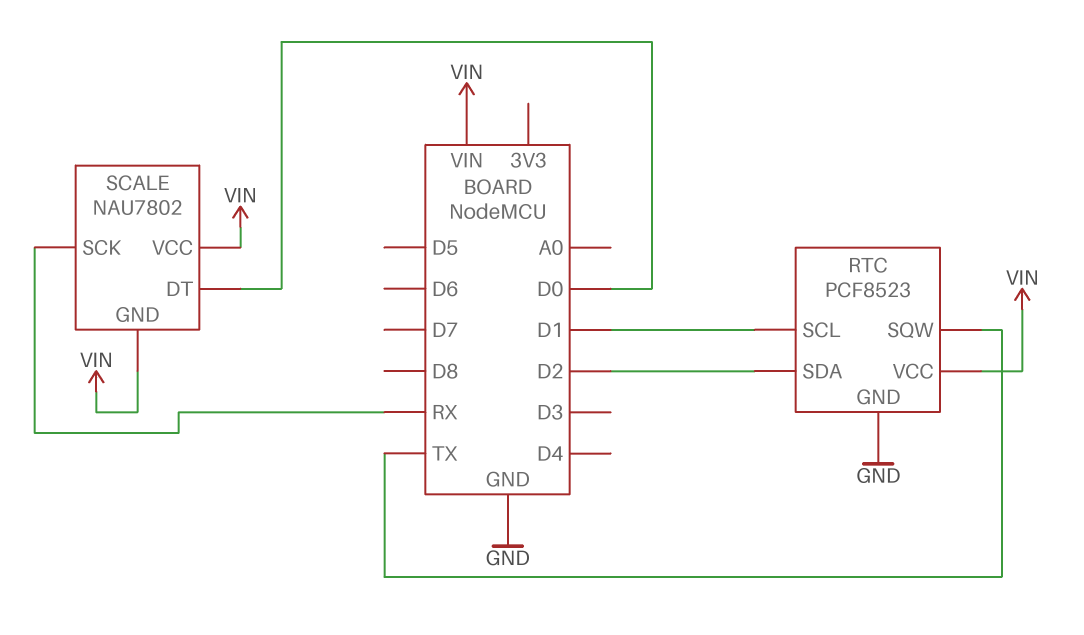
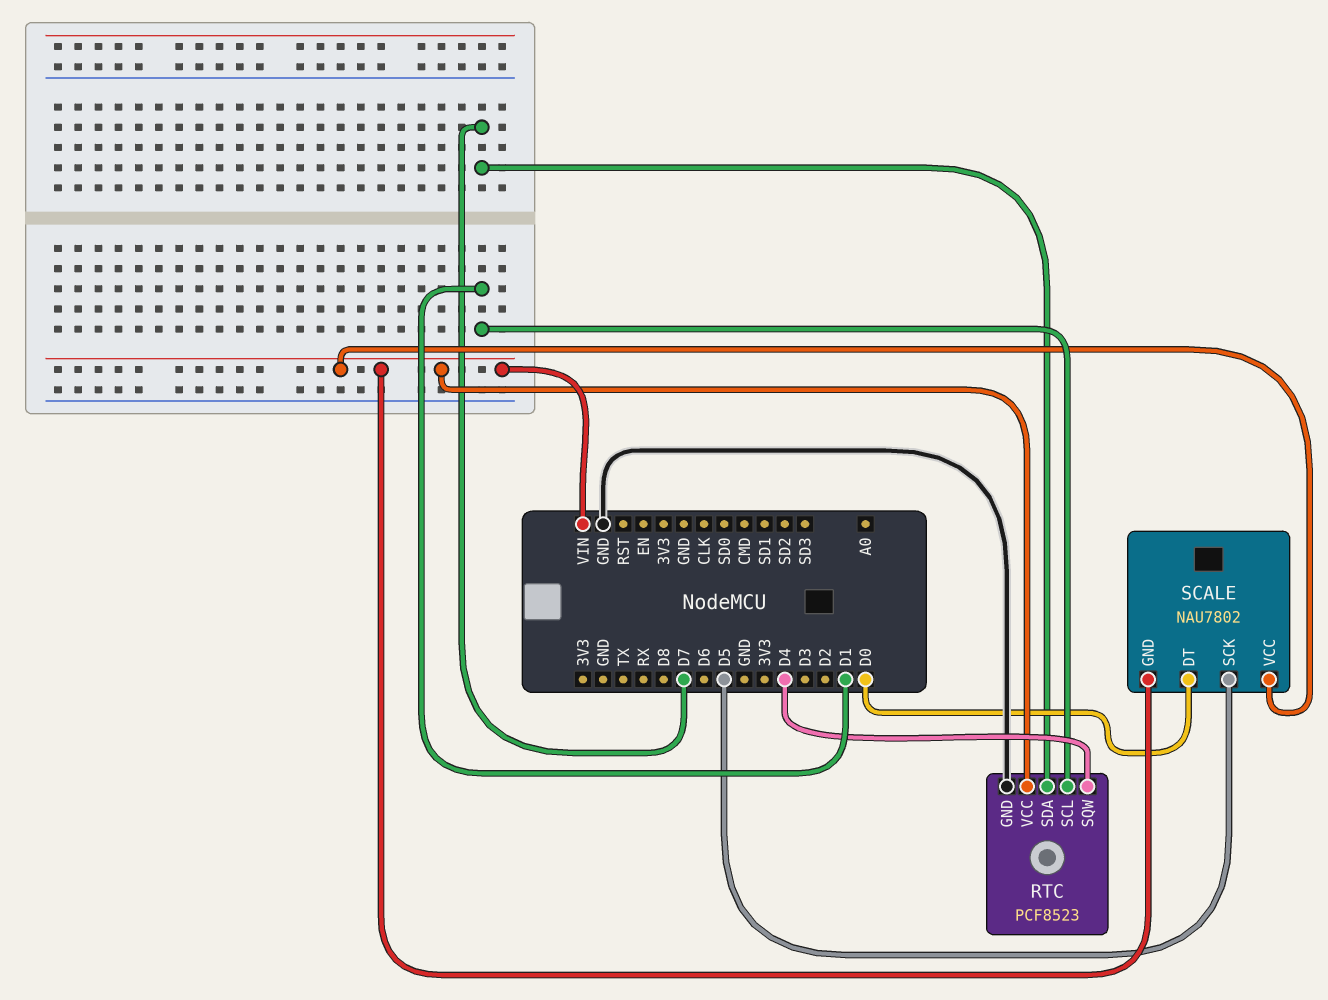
RTC pin SDA: D2 -> D7
RTC pin SQW: TX -> D4
SCALE pin SCK: RX -> D5

